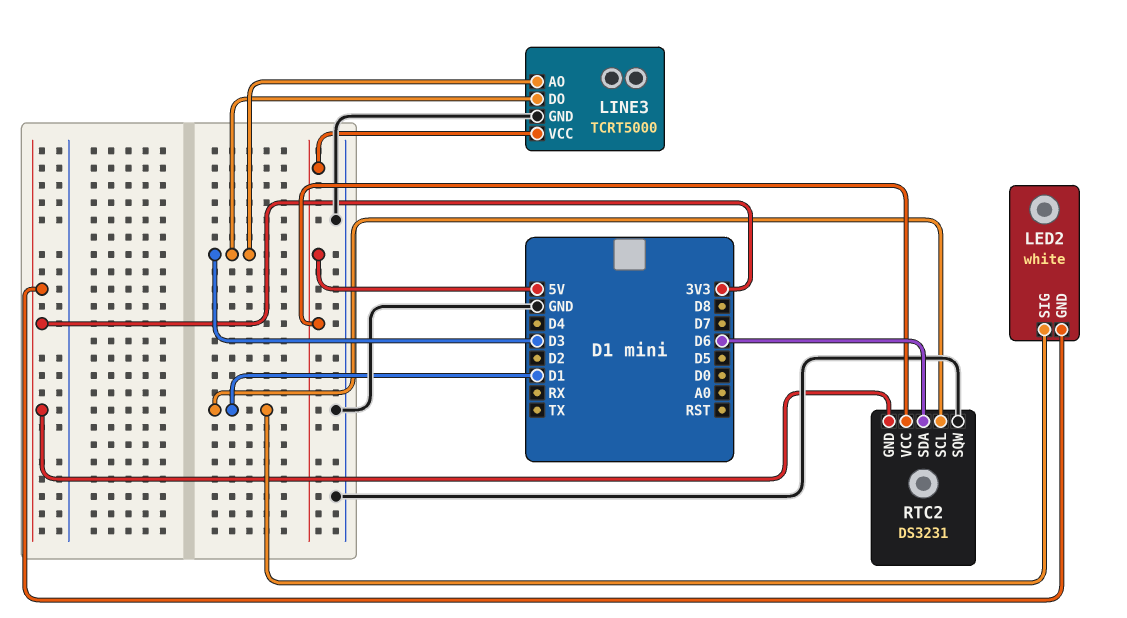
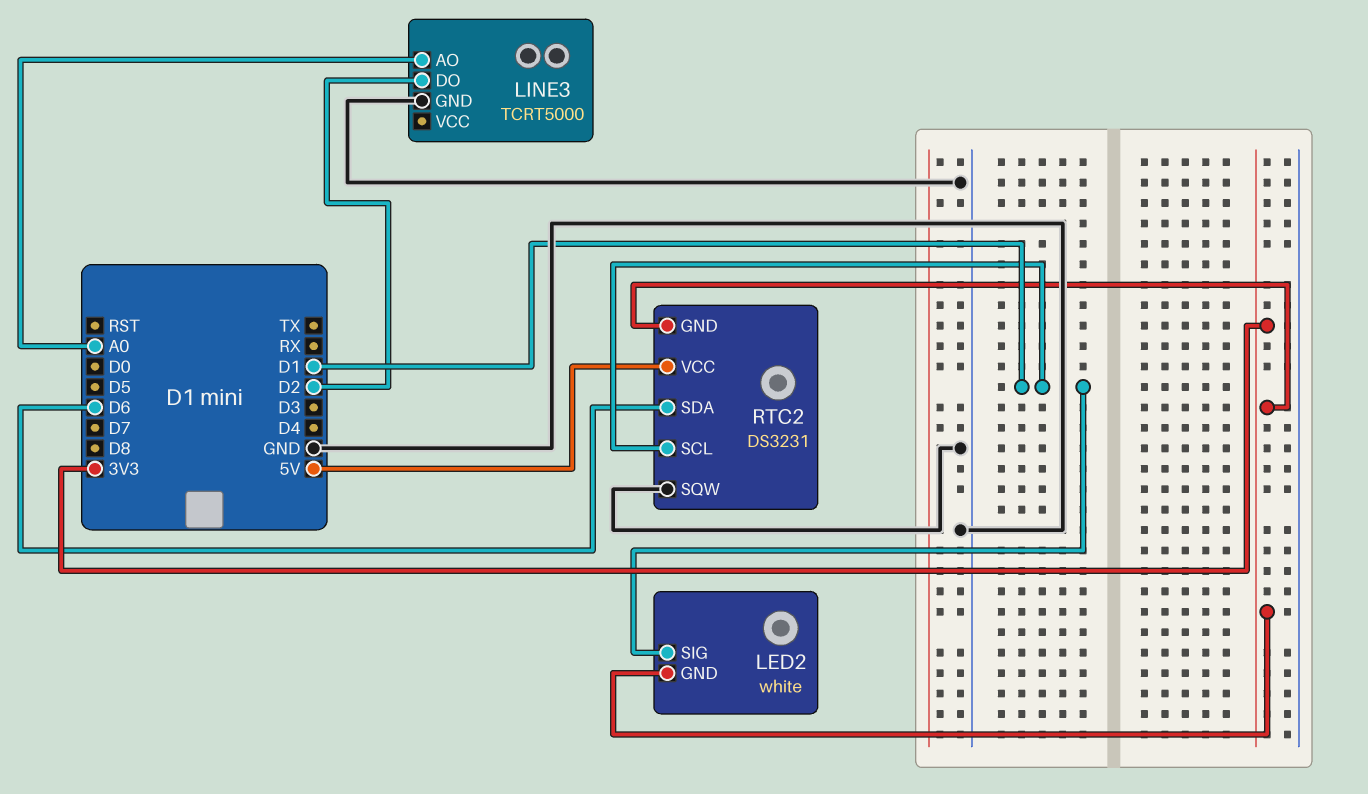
LINE3 pin AO: D3 -> A0
LINE3 pin DO: D3 -> D2
LINE3 pin VCC: 5V -> none

